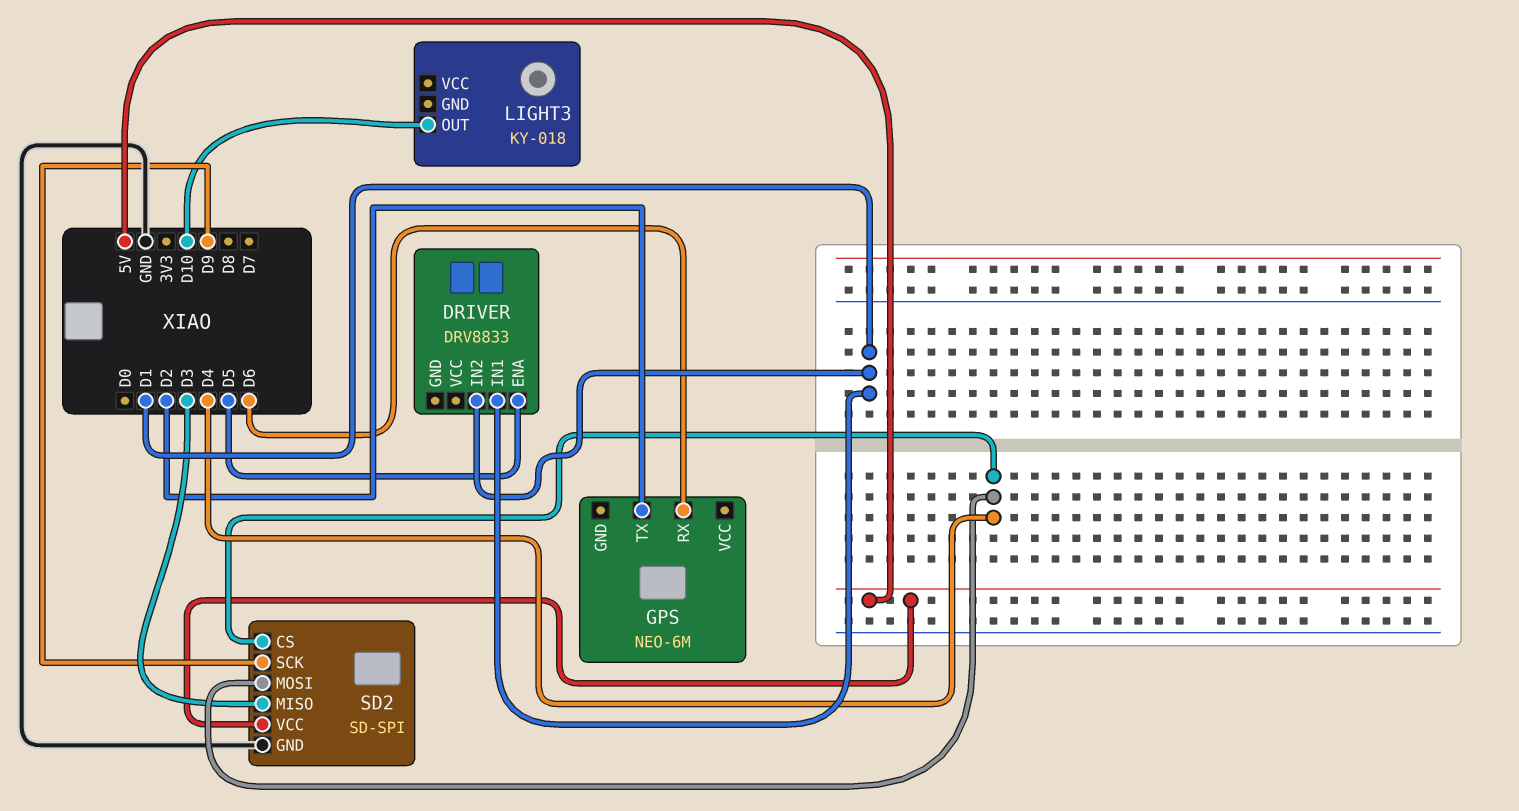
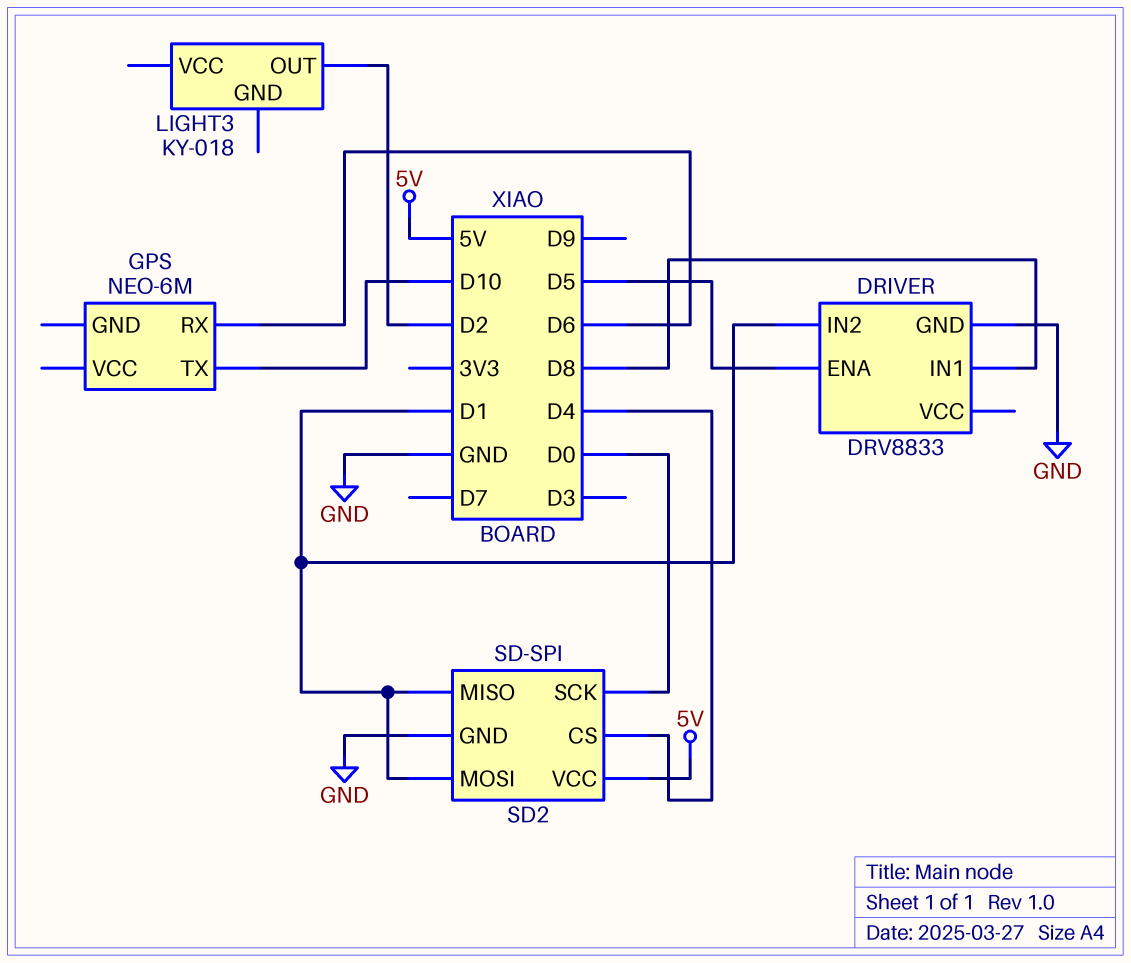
DRIVER pin GND: none -> GND
DRIVER pin IN1: D1 -> D8
GPS pin TX: D2 -> D10
LIGHT3 pin OUT: D10 -> D2
SD2 pin MISO: D3 -> D1
SD2 pin MOSI: D4 -> D1
SD2 pin SCK: D9 -> D0

